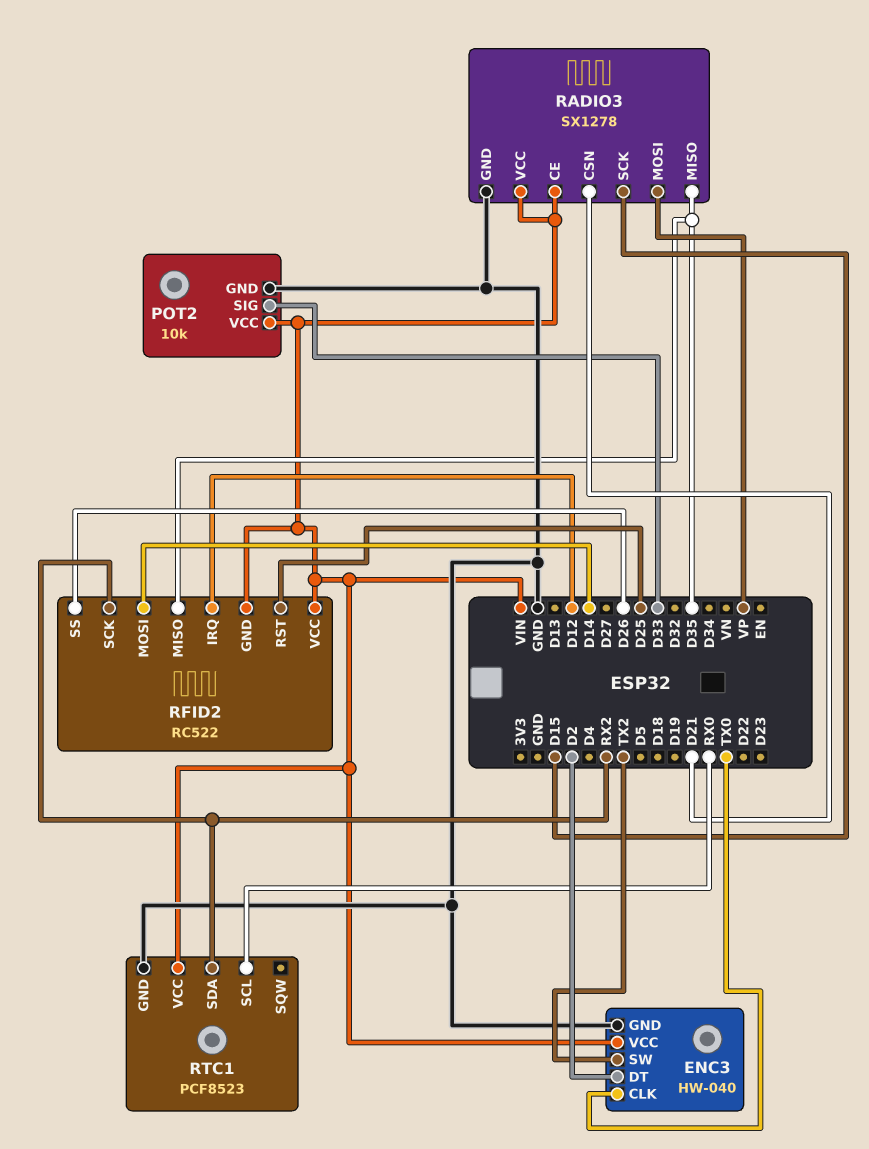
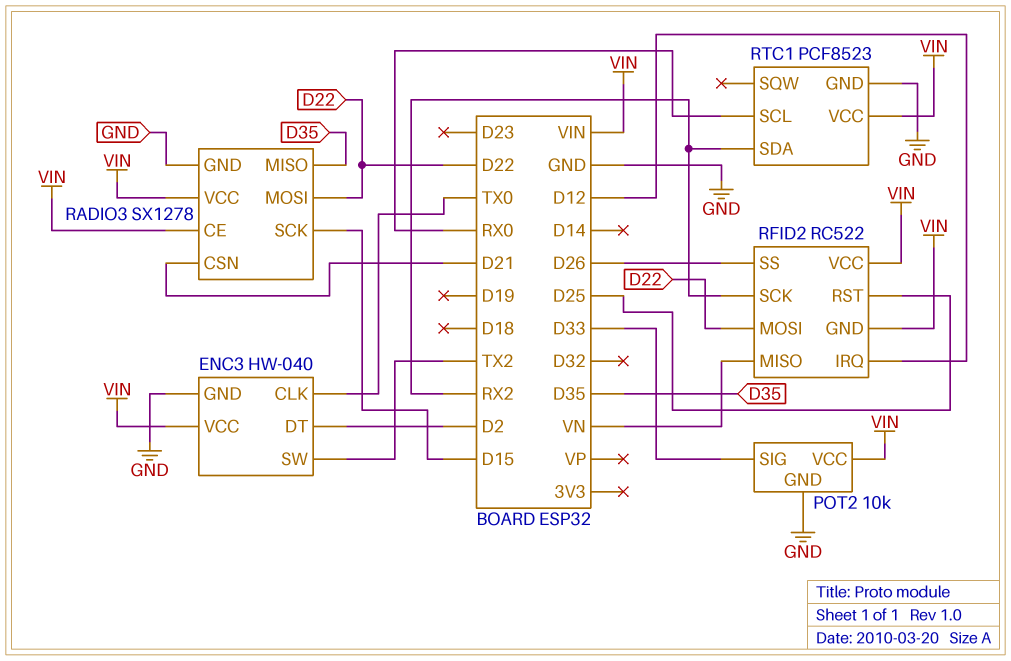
RADIO3 pin MOSI: VP -> D22
RFID2 pin MISO: D35 -> VN
RFID2 pin MOSI: D14 -> D22

